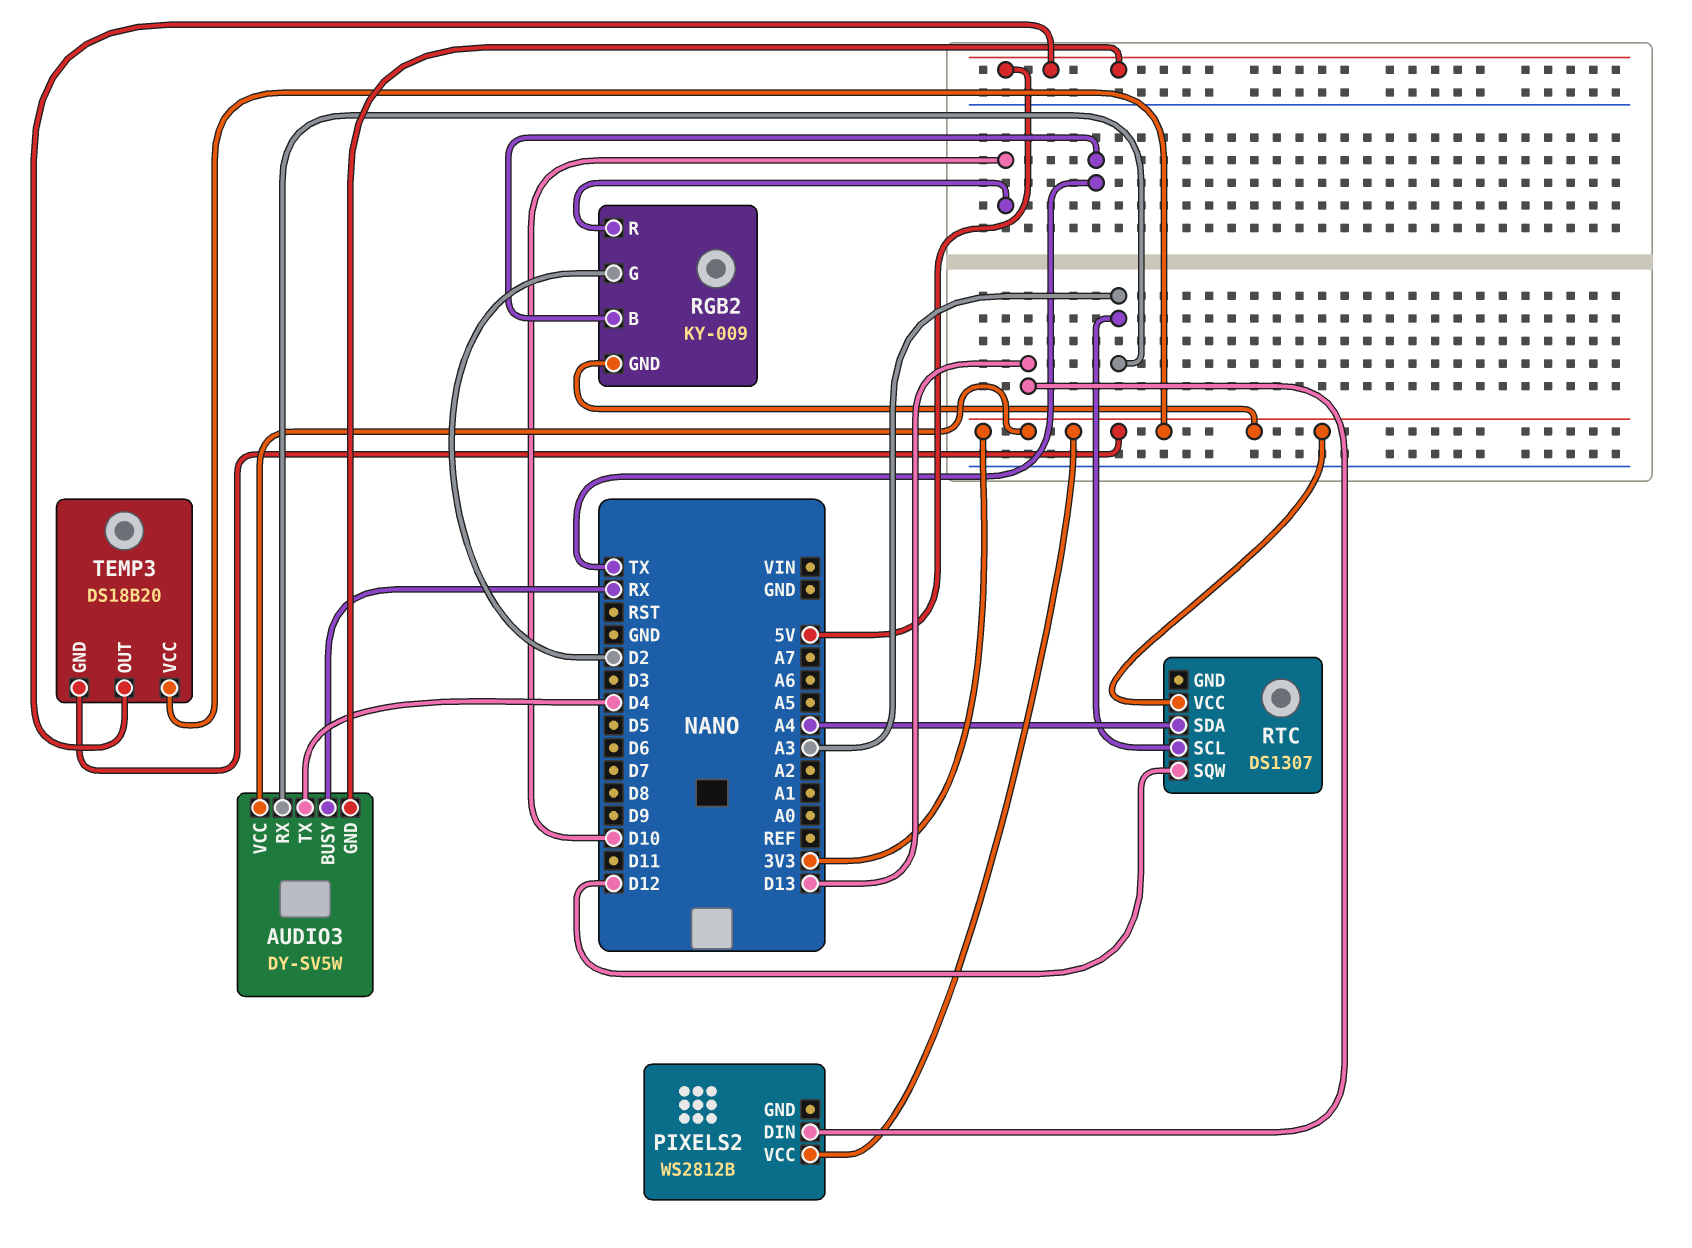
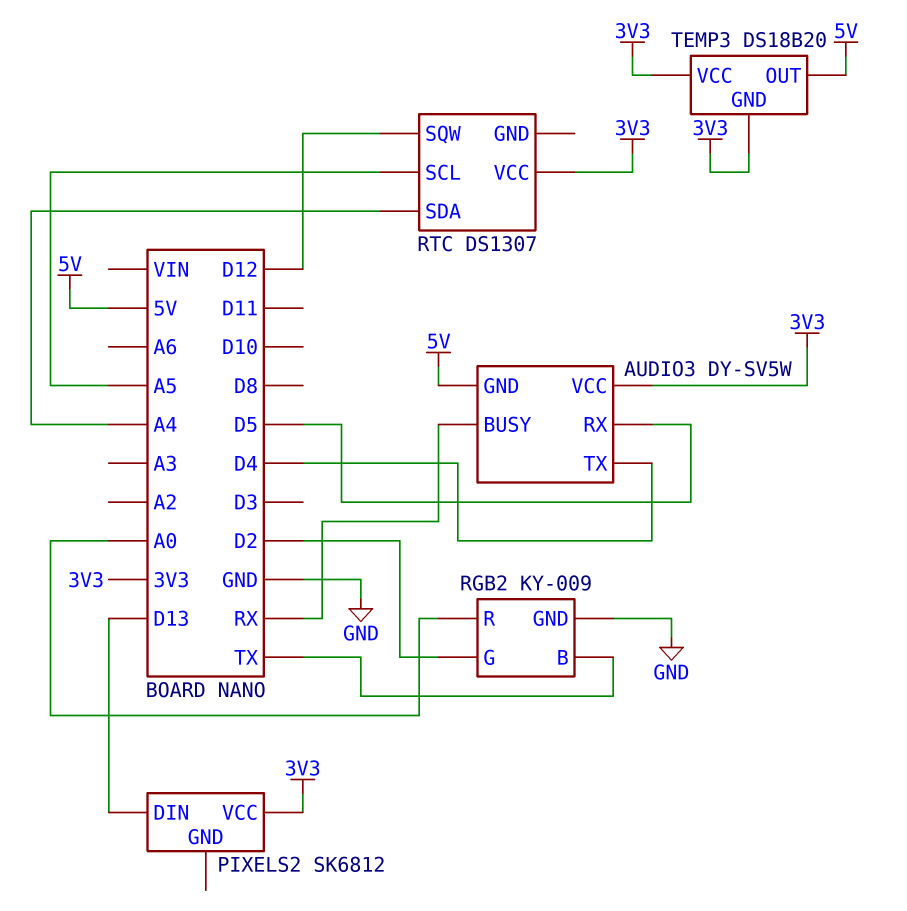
AUDIO3 pin RX: A3 -> D5
PIXELS2: WS2812B -> SK6812
RGB2 pin GND: 3V3 -> GND
RGB2 pin R: D10 -> A0
RTC pin SCL: A3 -> A5

